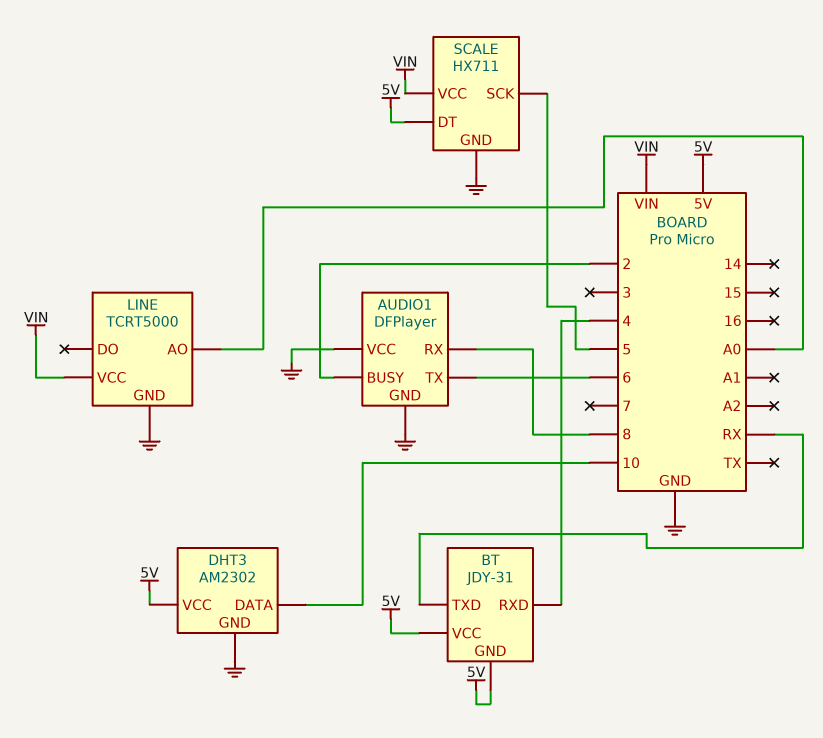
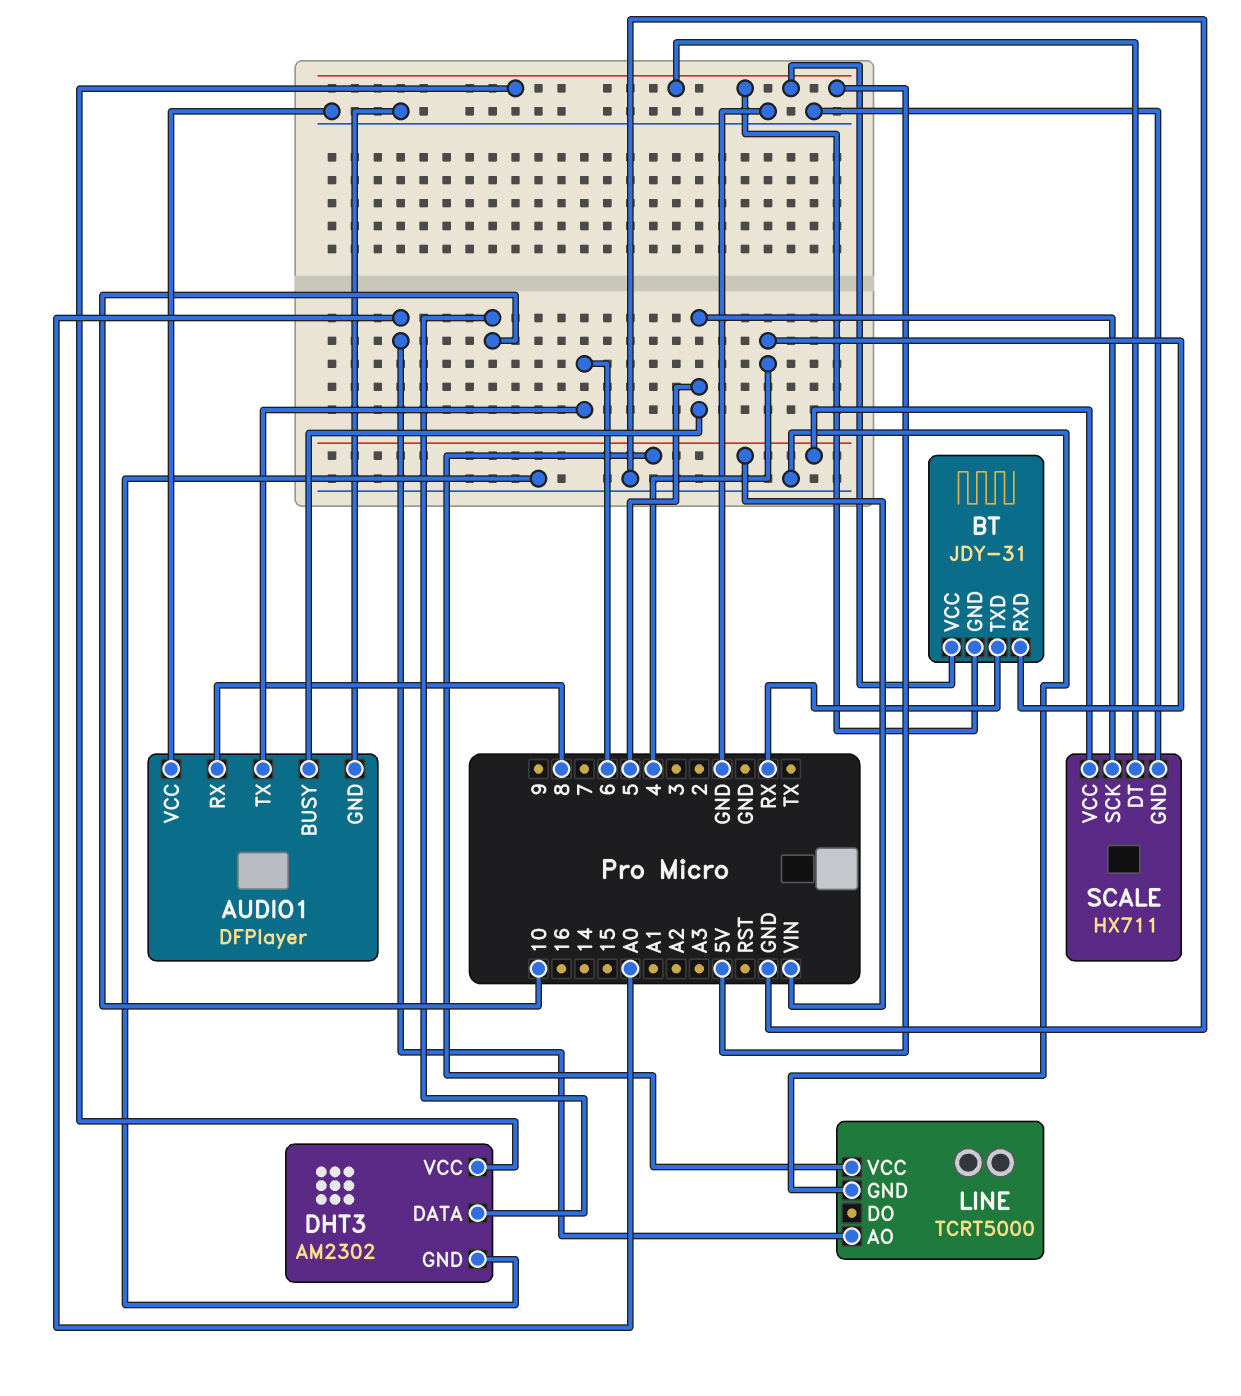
AUDIO1 pin BUSY: 2 -> 5

